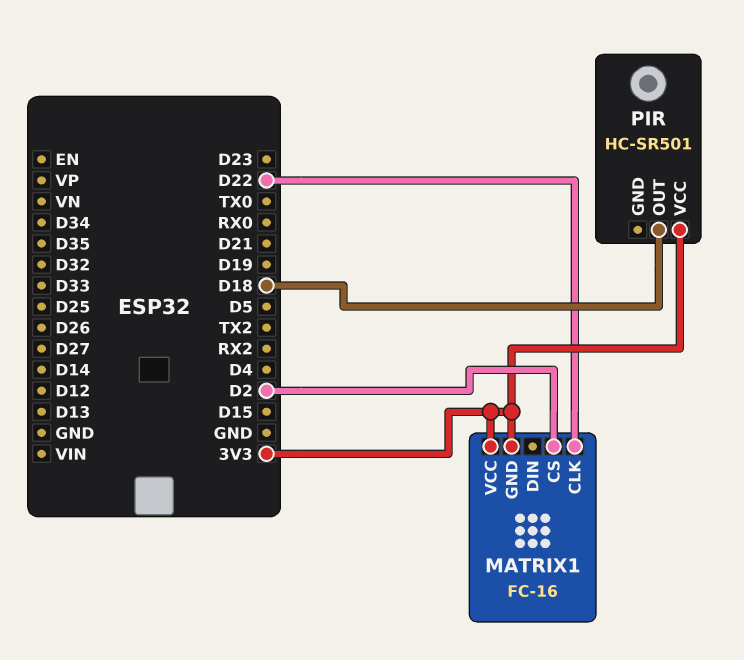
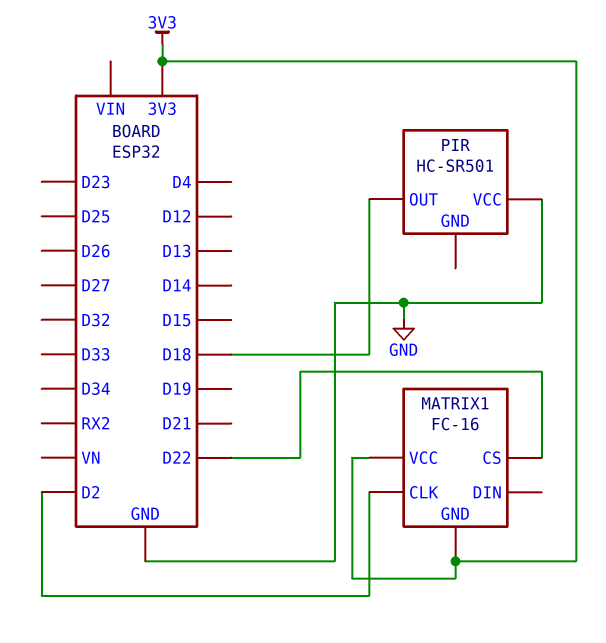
MATRIX1 pin CLK: D22 -> D2
MATRIX1 pin CS: D2 -> D22
PIR pin VCC: 3V3 -> GND

